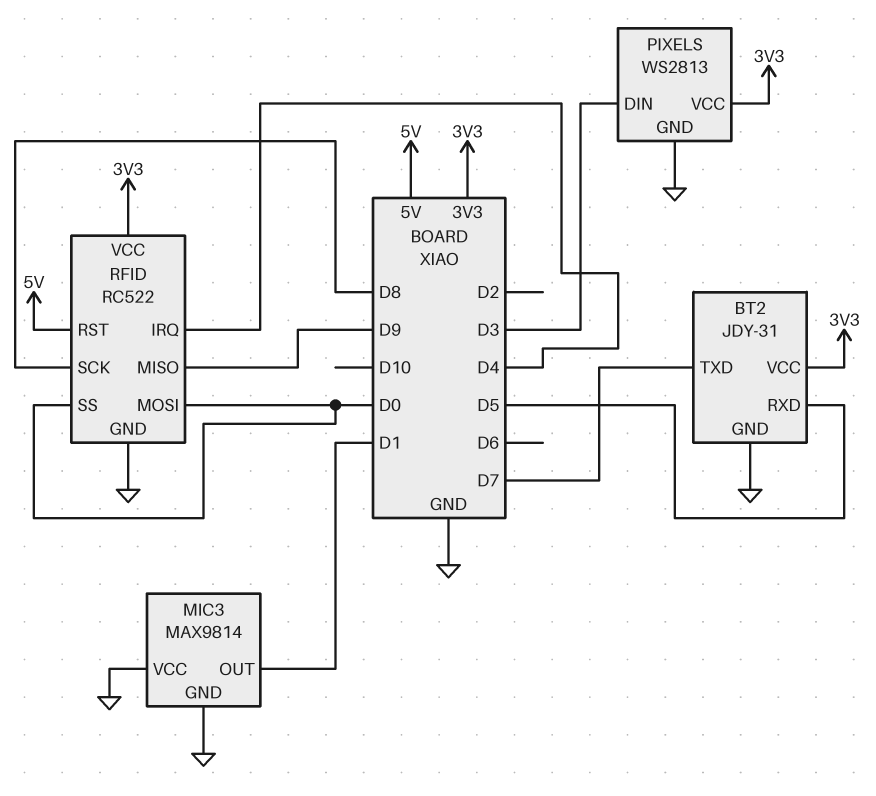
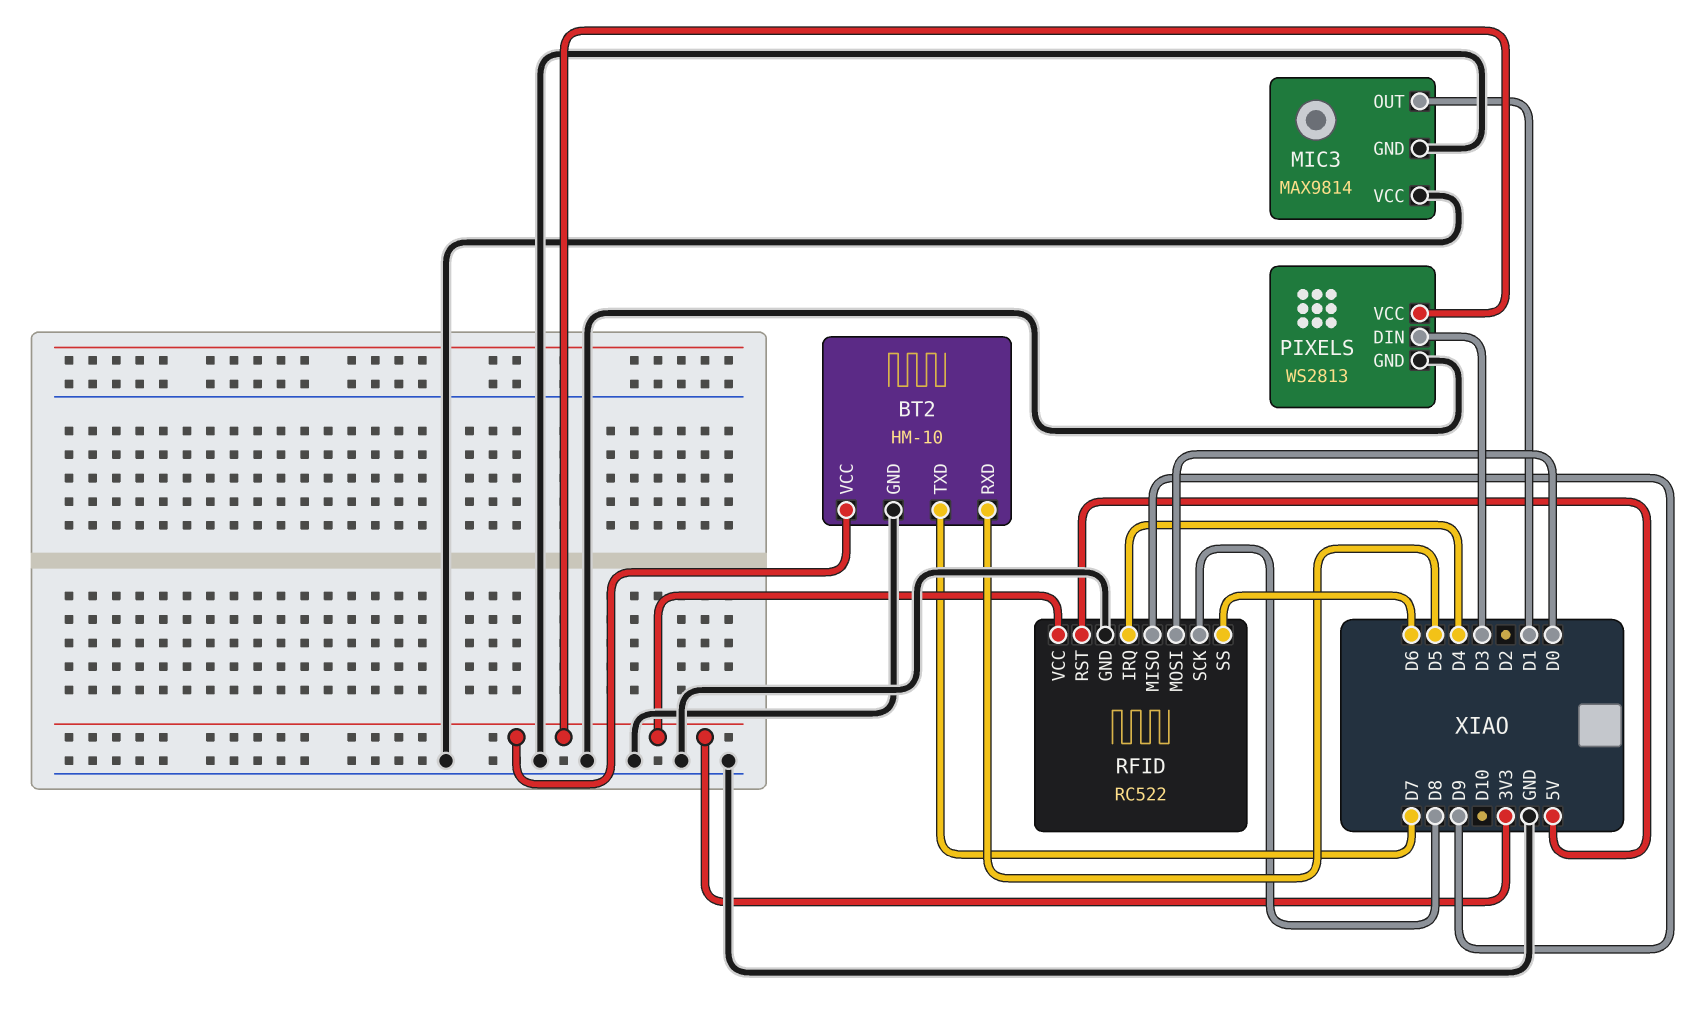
BT2: JDY-31 -> HM-10
RFID pin SS: D0 -> D6

